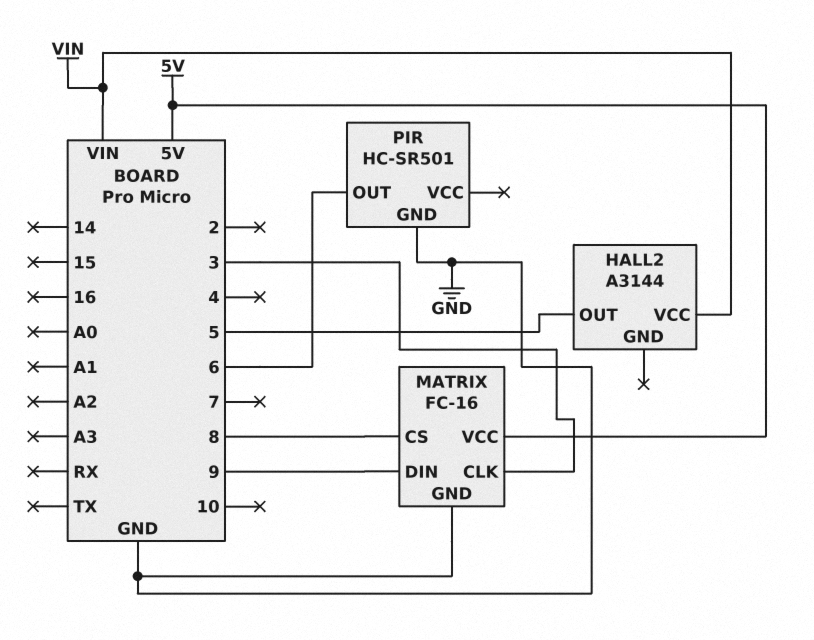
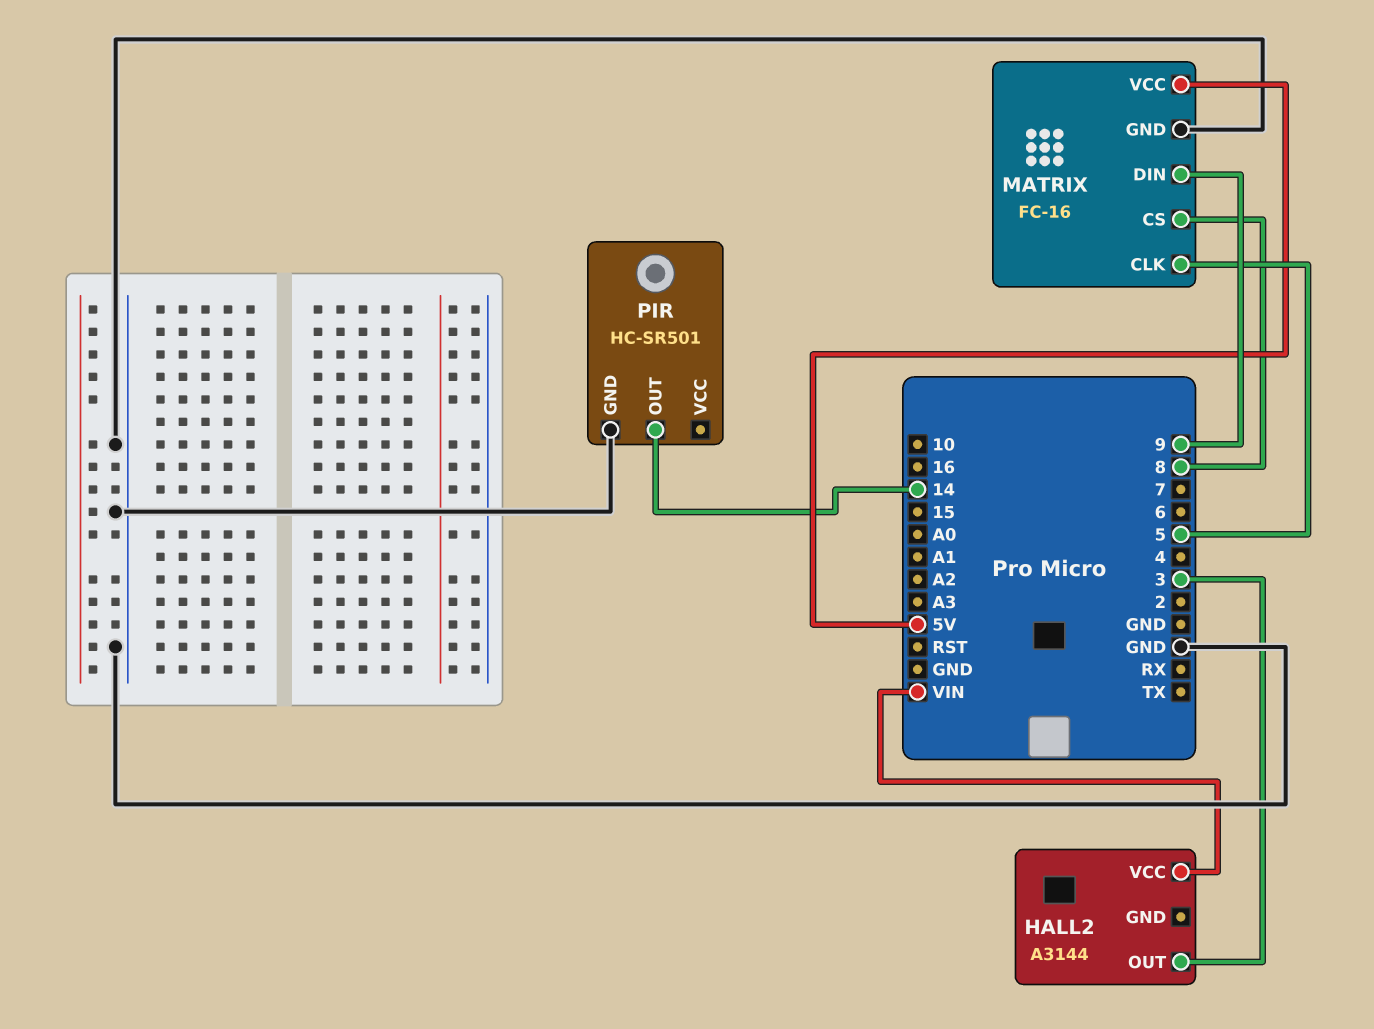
HALL2 pin OUT: 5 -> 3
MATRIX pin CLK: 3 -> 5
PIR pin OUT: 6 -> 14

